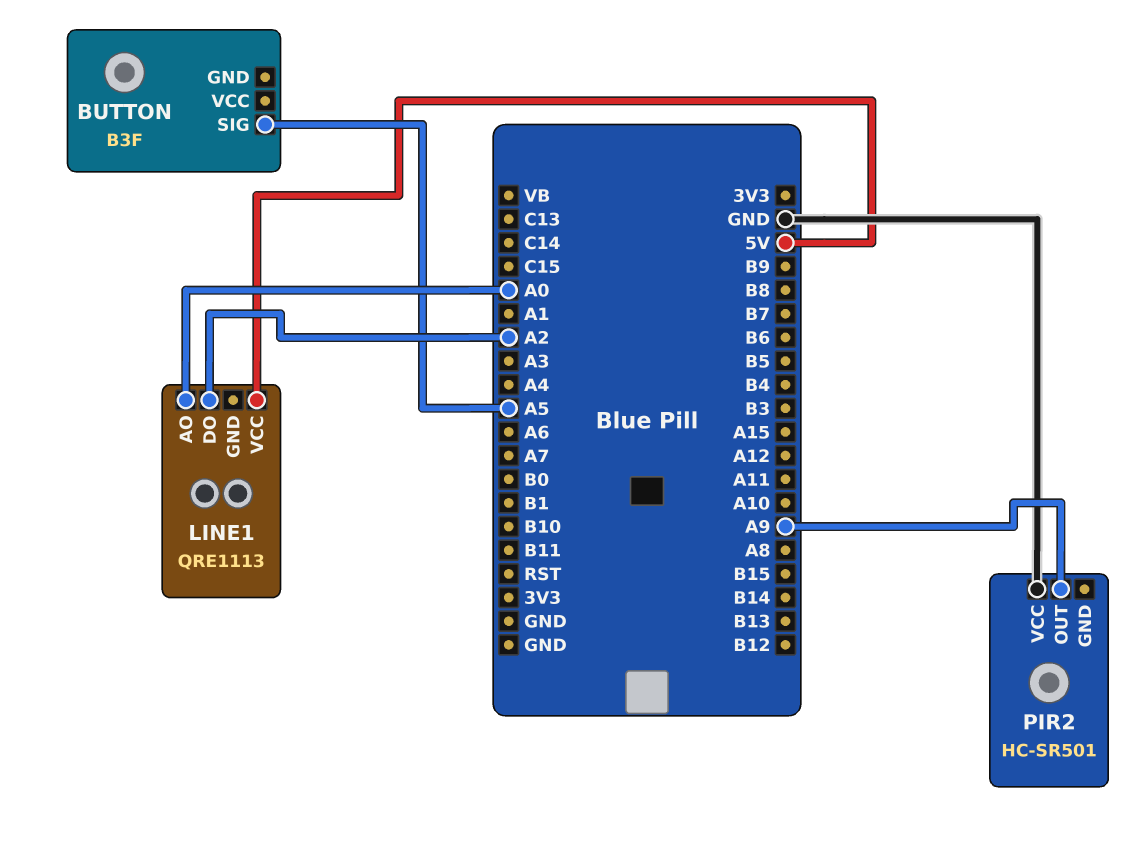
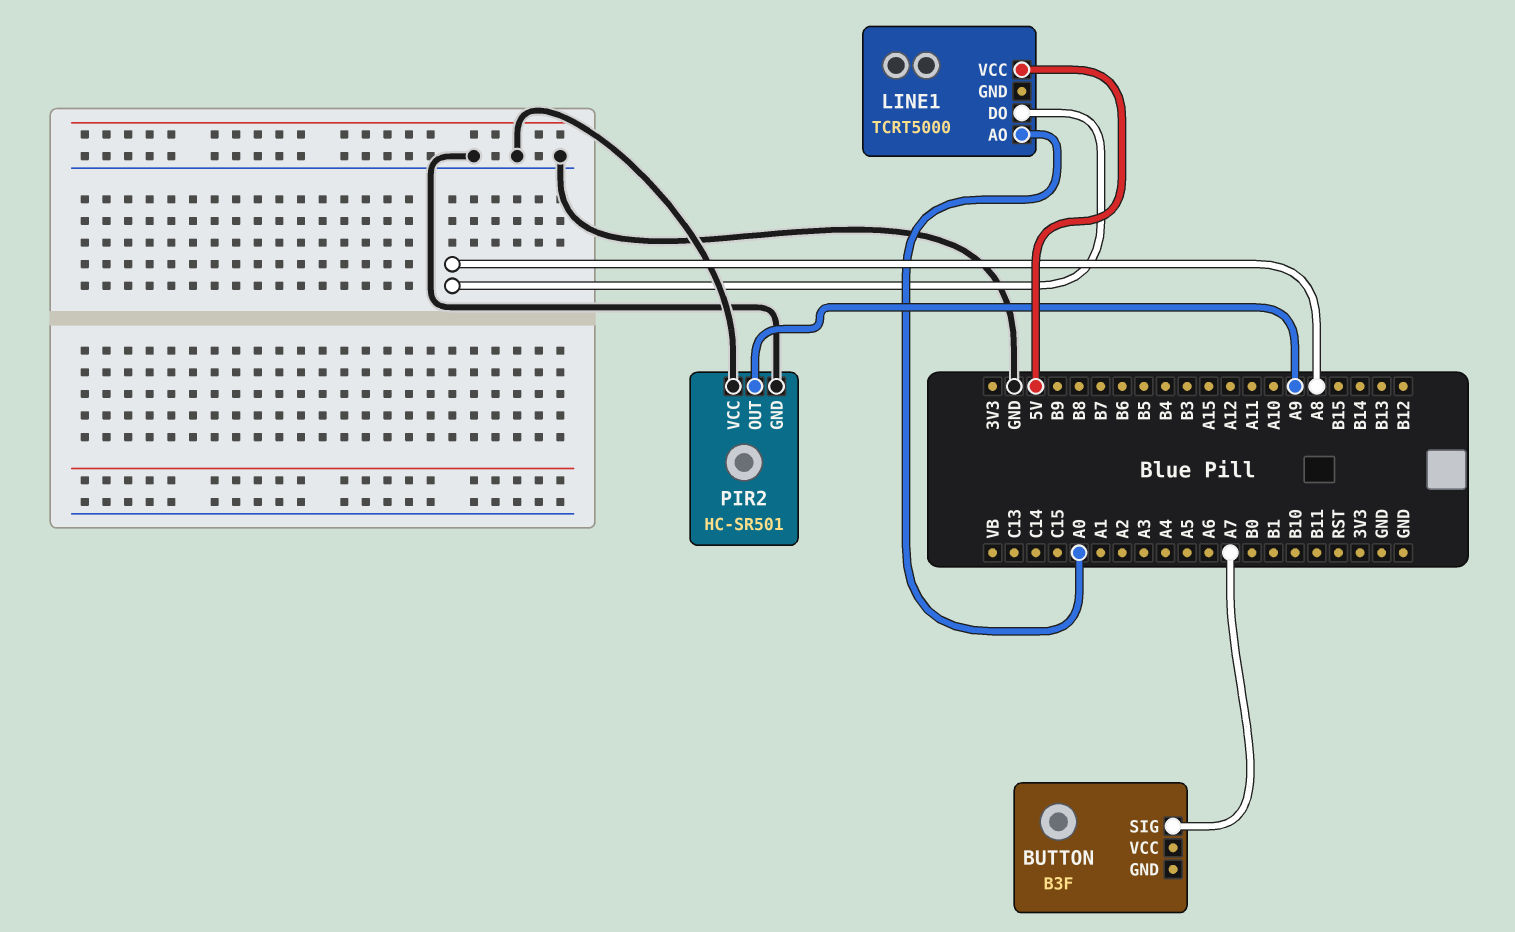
BUTTON pin SIG: A5 -> A7
LINE1: QRE1113 -> TCRT5000
LINE1 pin DO: A2 -> A8
PIR2 pin GND: none -> GND

